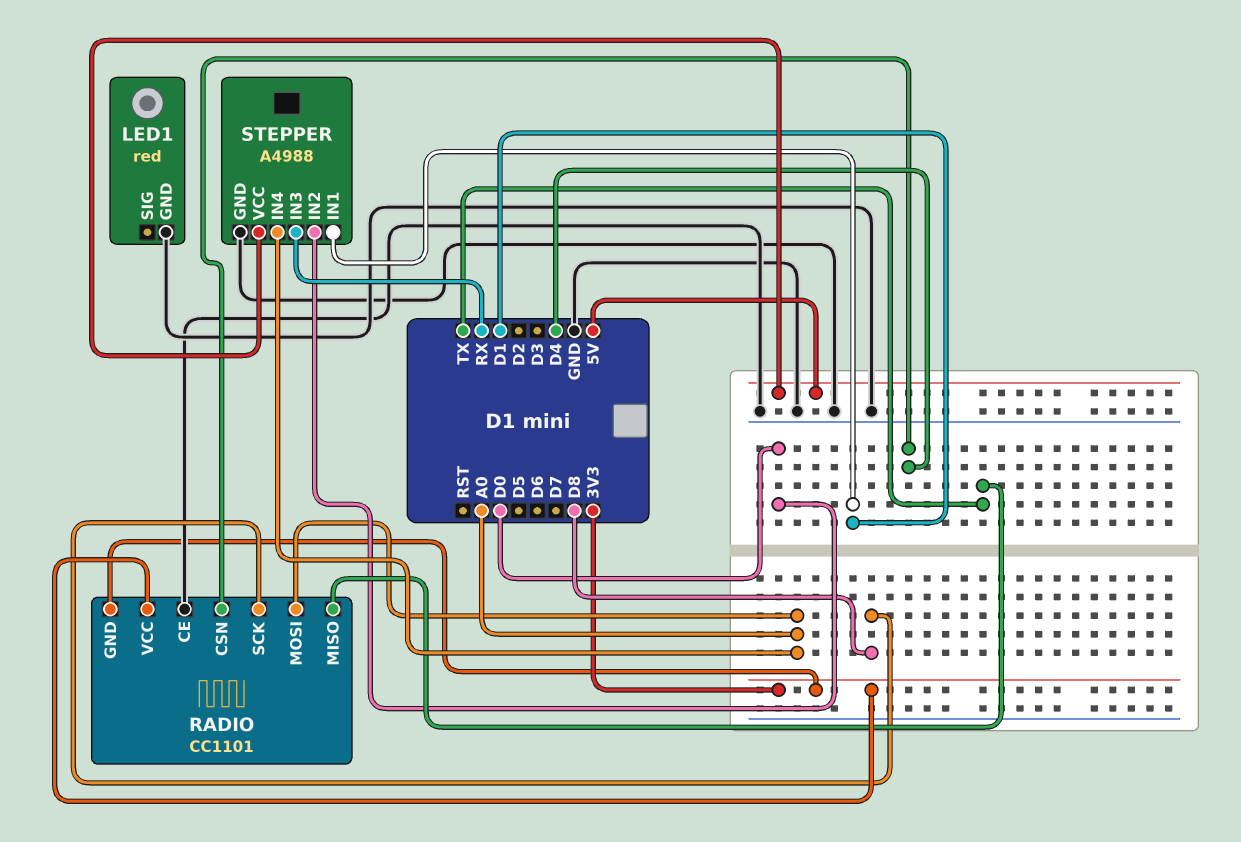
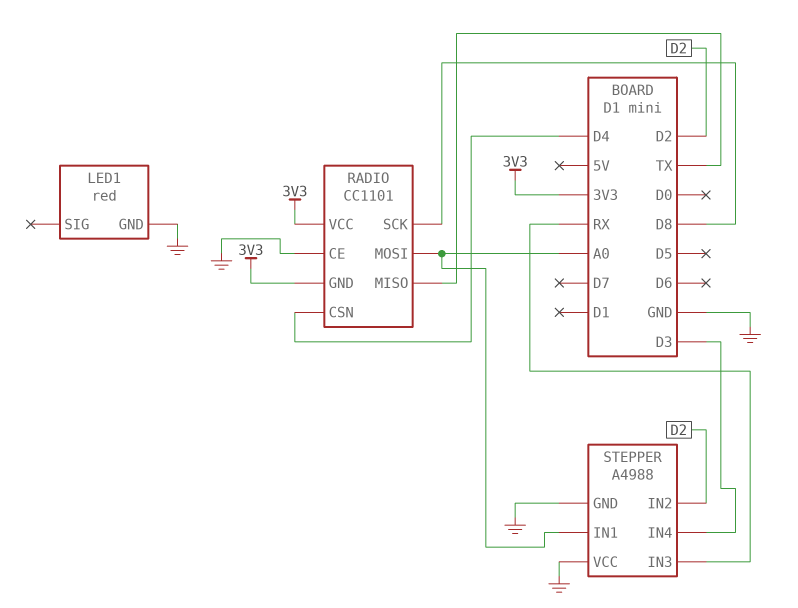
STEPPER pin IN1: D1 -> A0
STEPPER pin IN2: D0 -> D2
STEPPER pin IN4: A0 -> D3
STEPPER pin VCC: 5V -> GND

